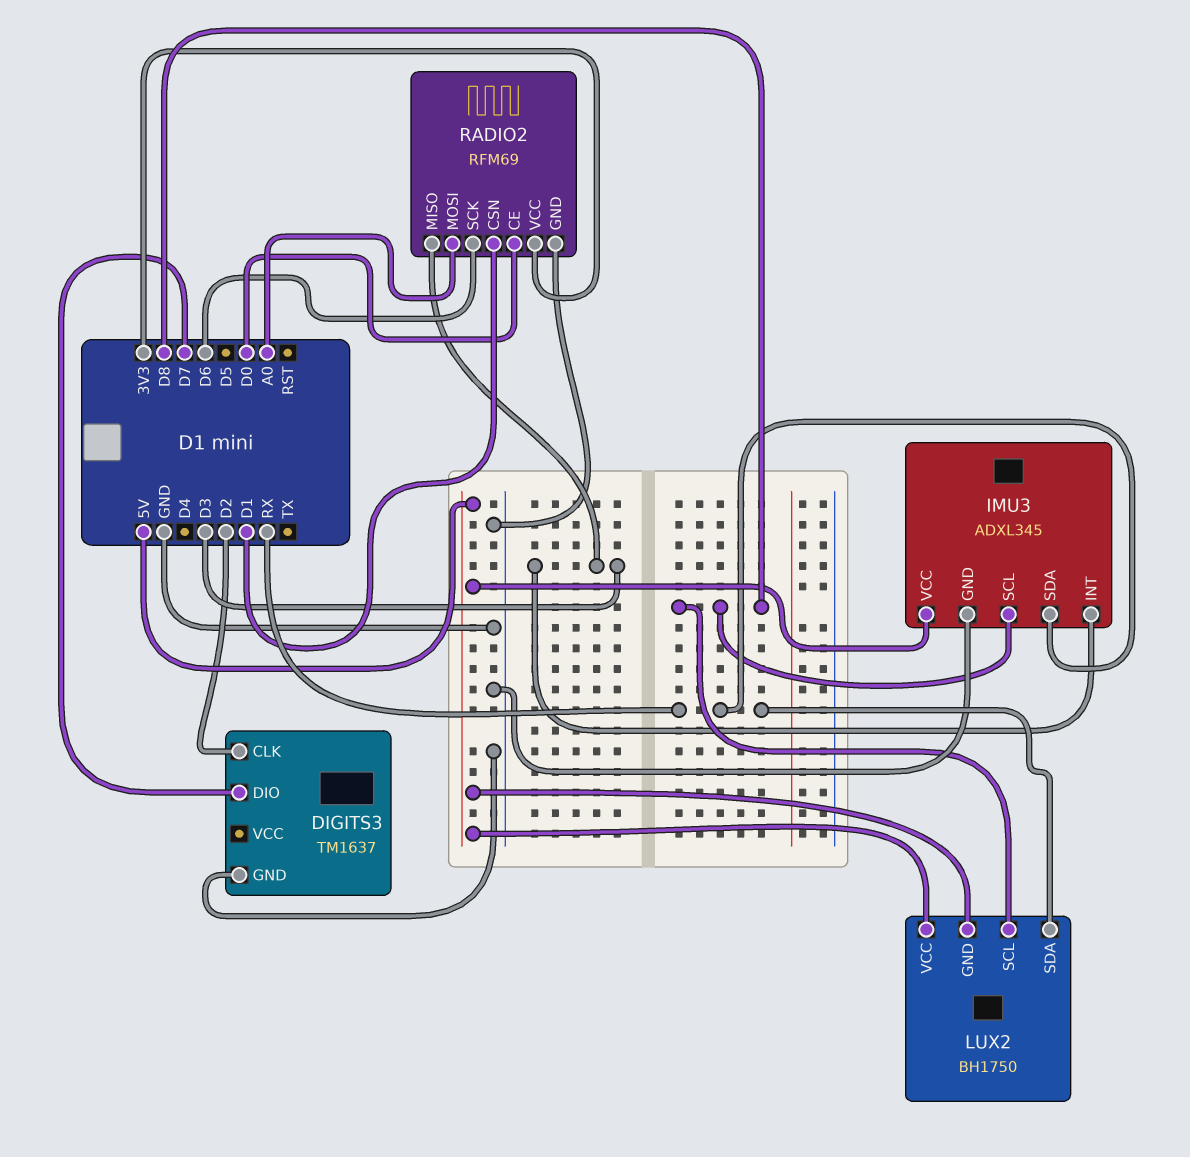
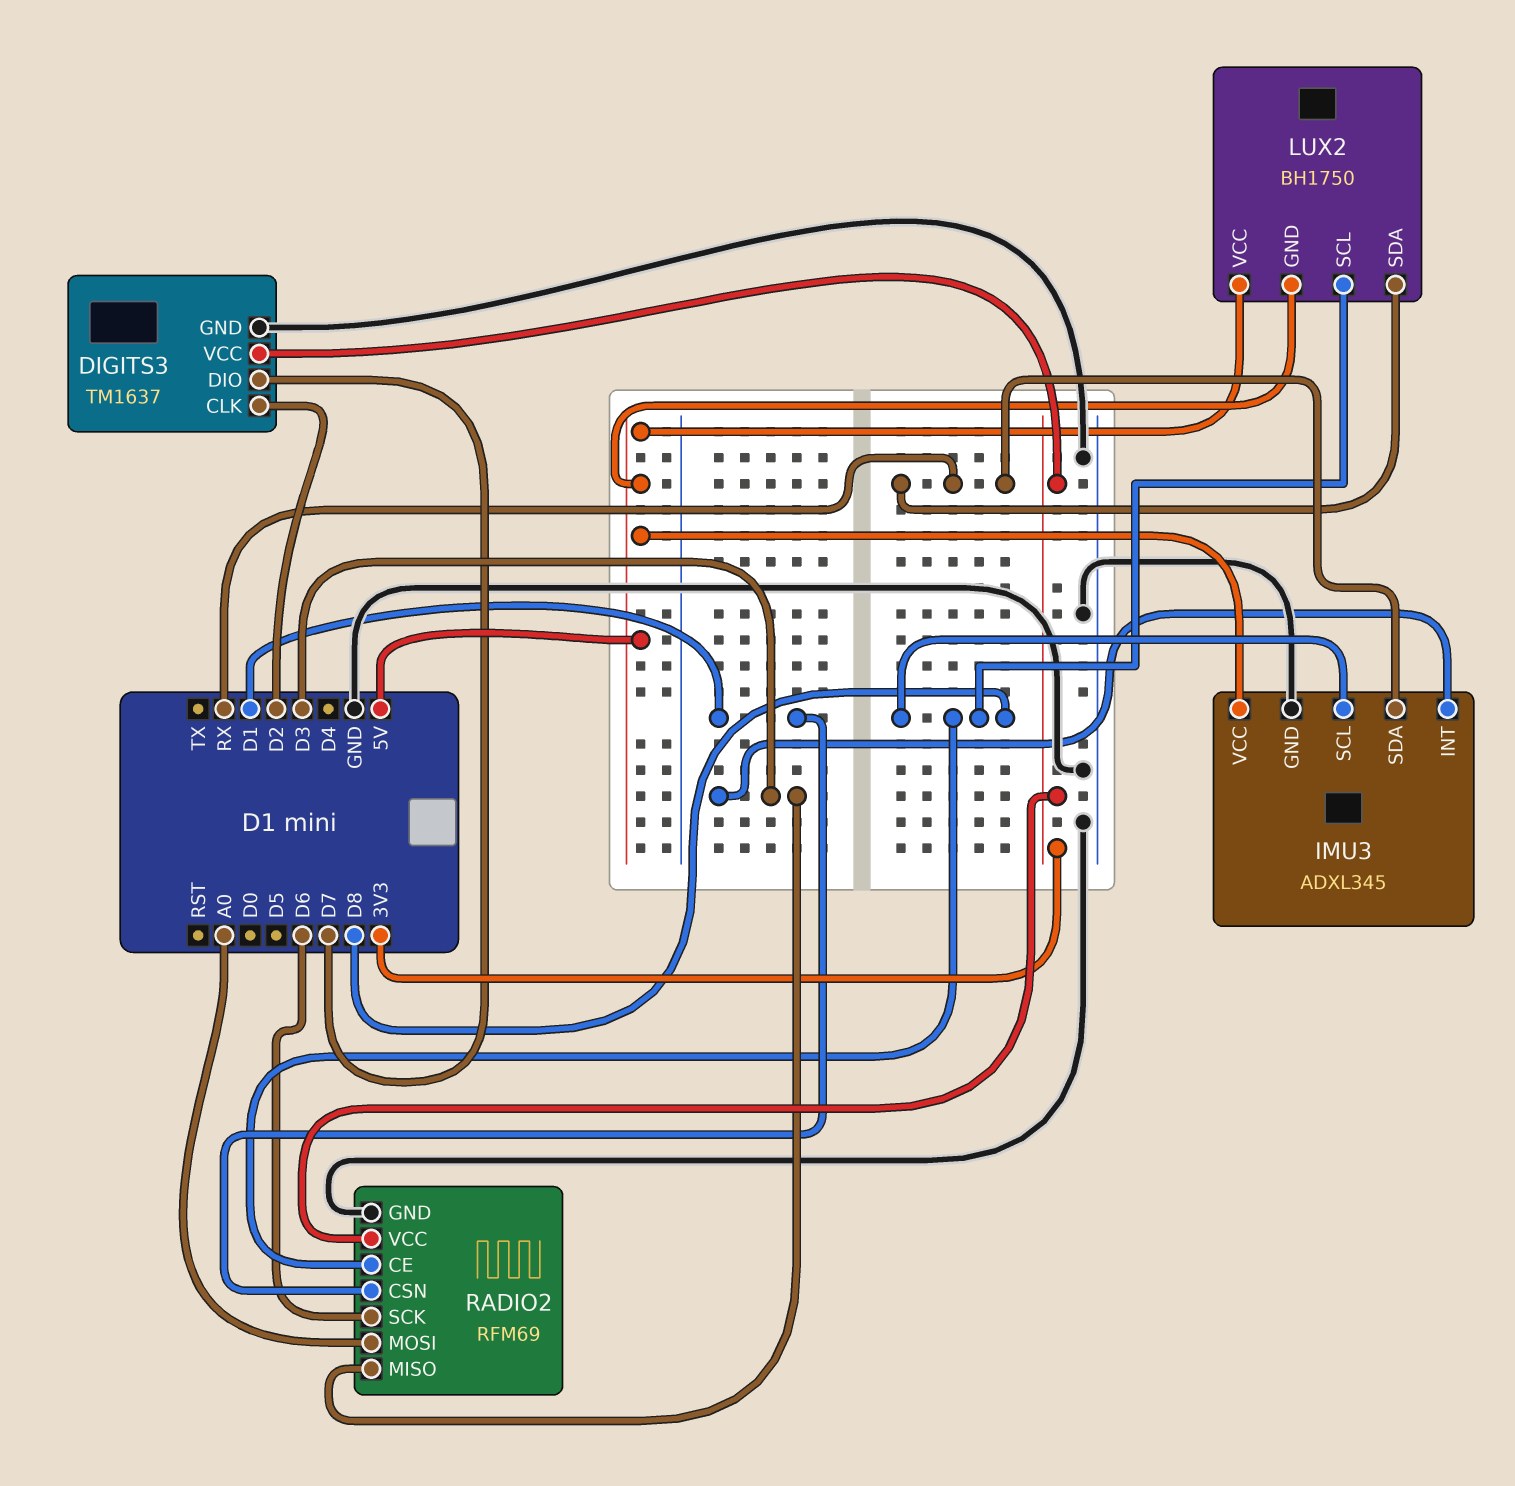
DIGITS3 pin VCC: none -> 3V3
RADIO2 pin CE: D0 -> D8

